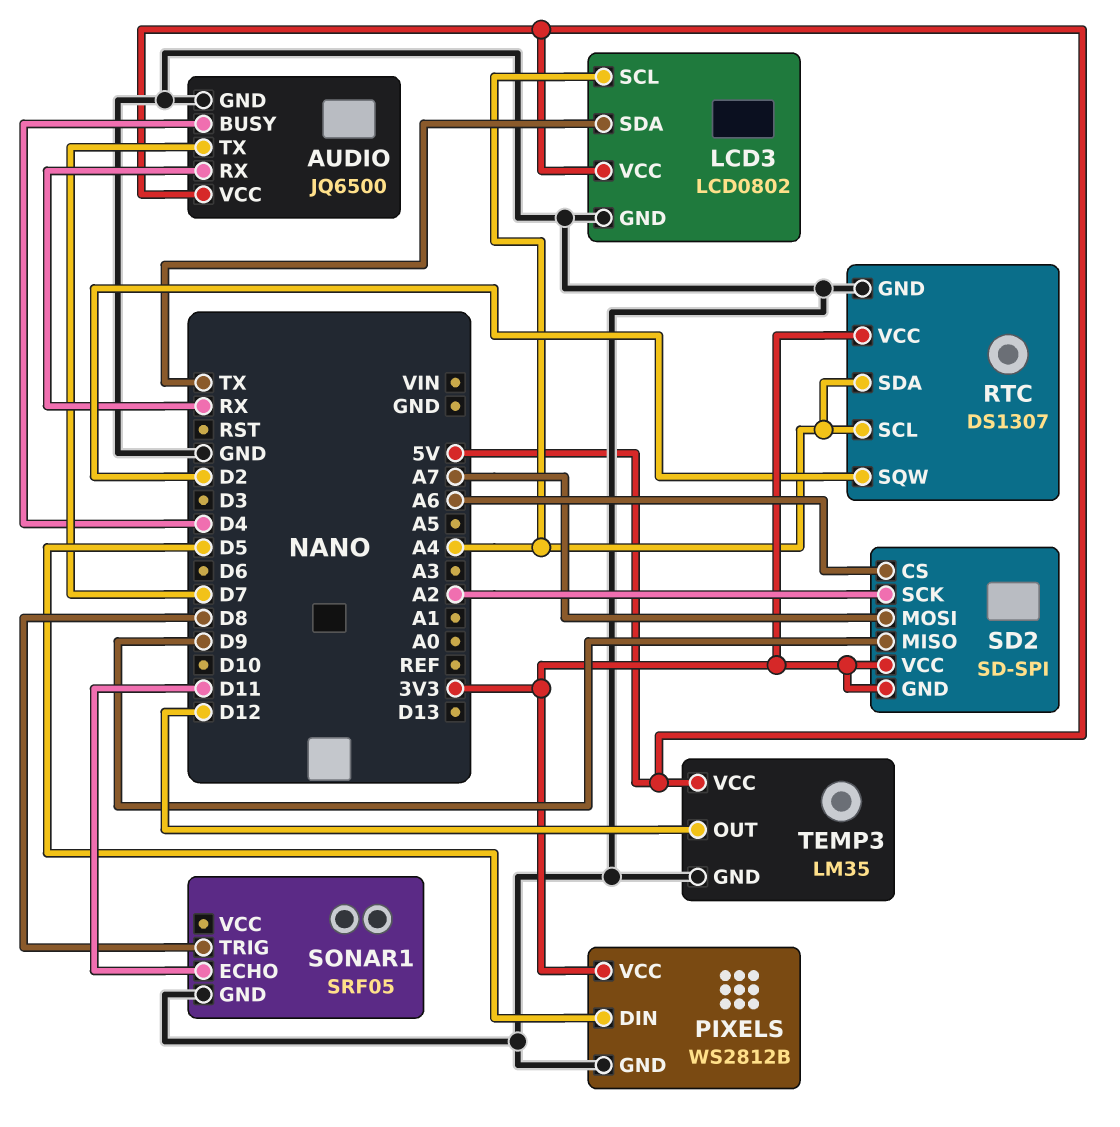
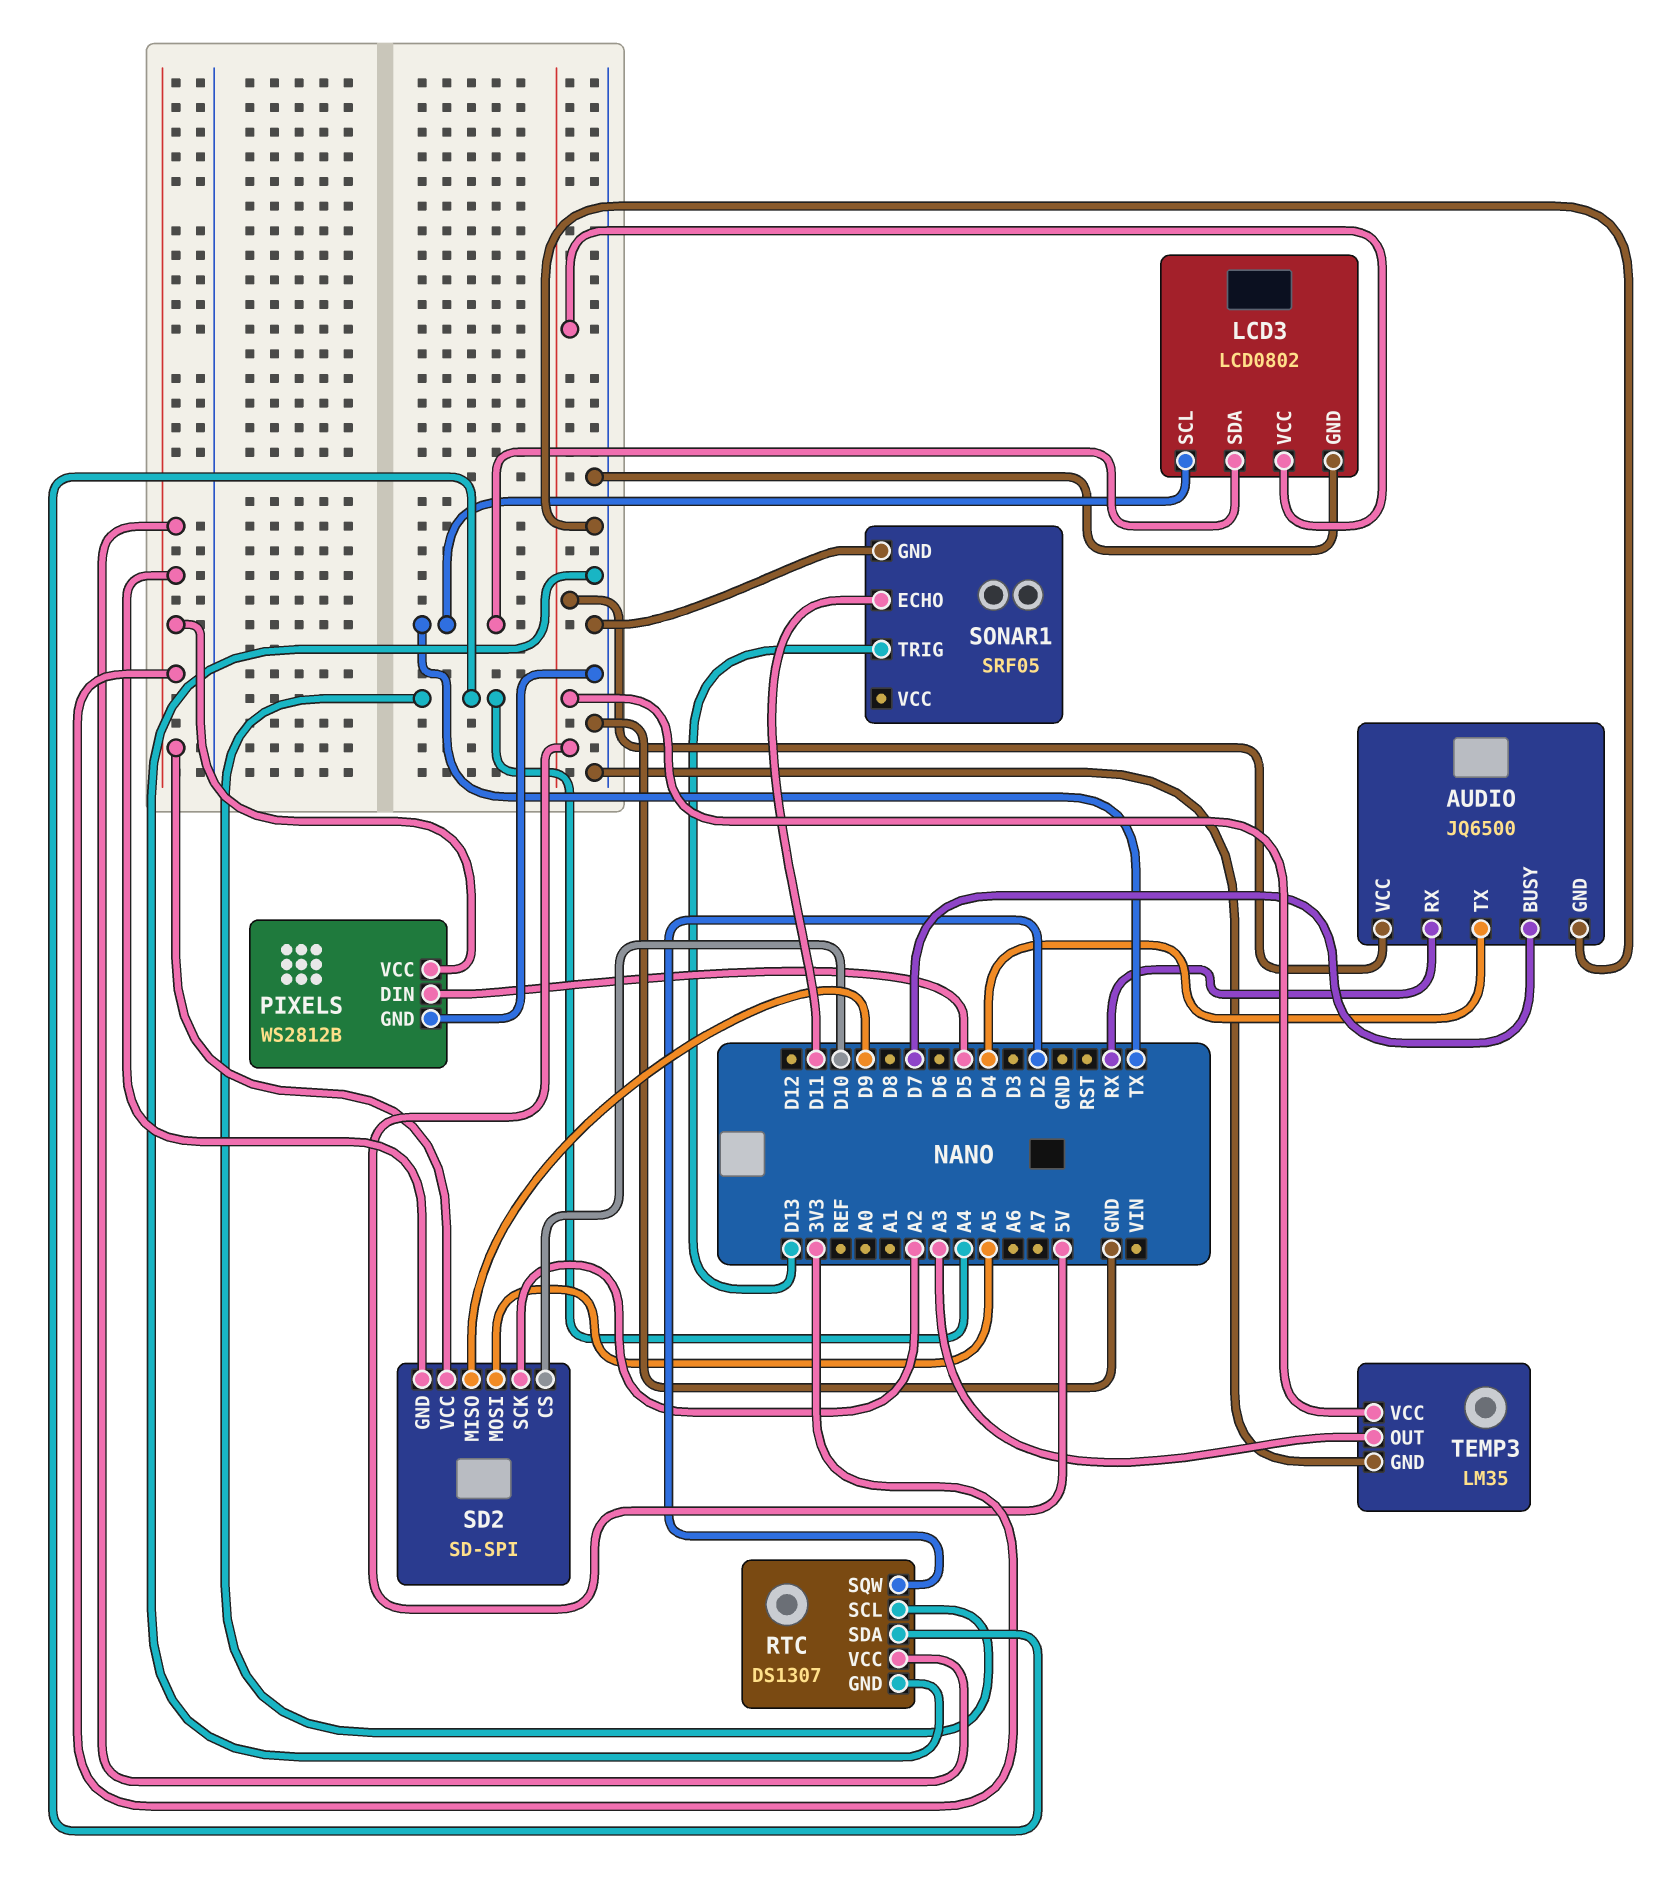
AUDIO pin BUSY: D4 -> D7
AUDIO pin TX: D7 -> D4
LCD3 pin SCL: A4 -> TX
SD2 pin CS: A6 -> D10
SD2 pin MOSI: A7 -> A5
SONAR1 pin TRIG: D8 -> D13
TEMP3 pin OUT: D12 -> A3

